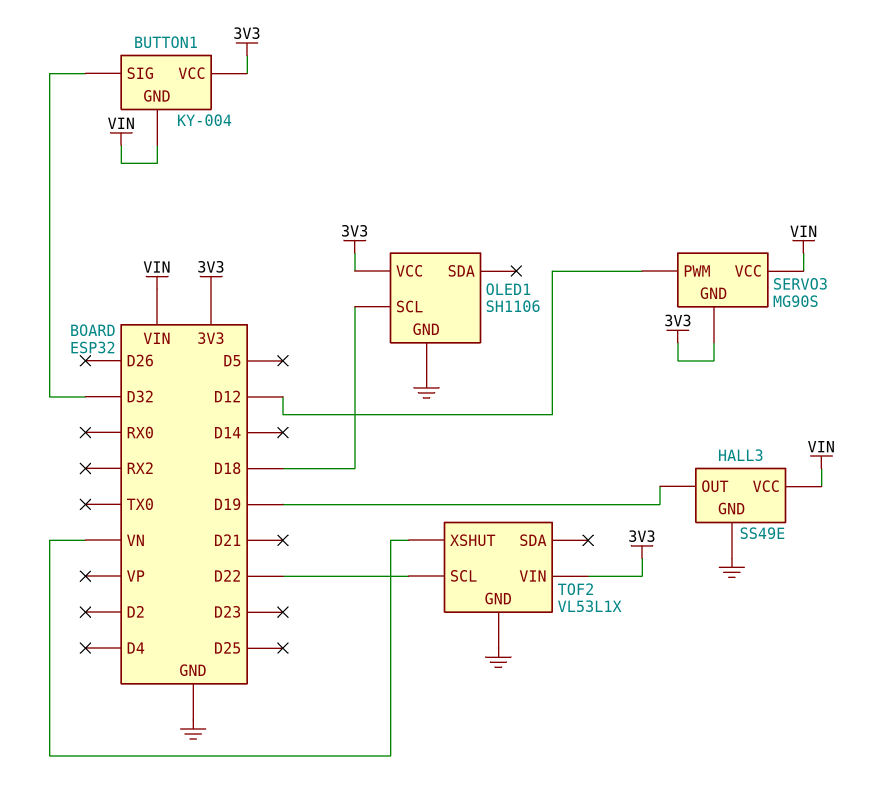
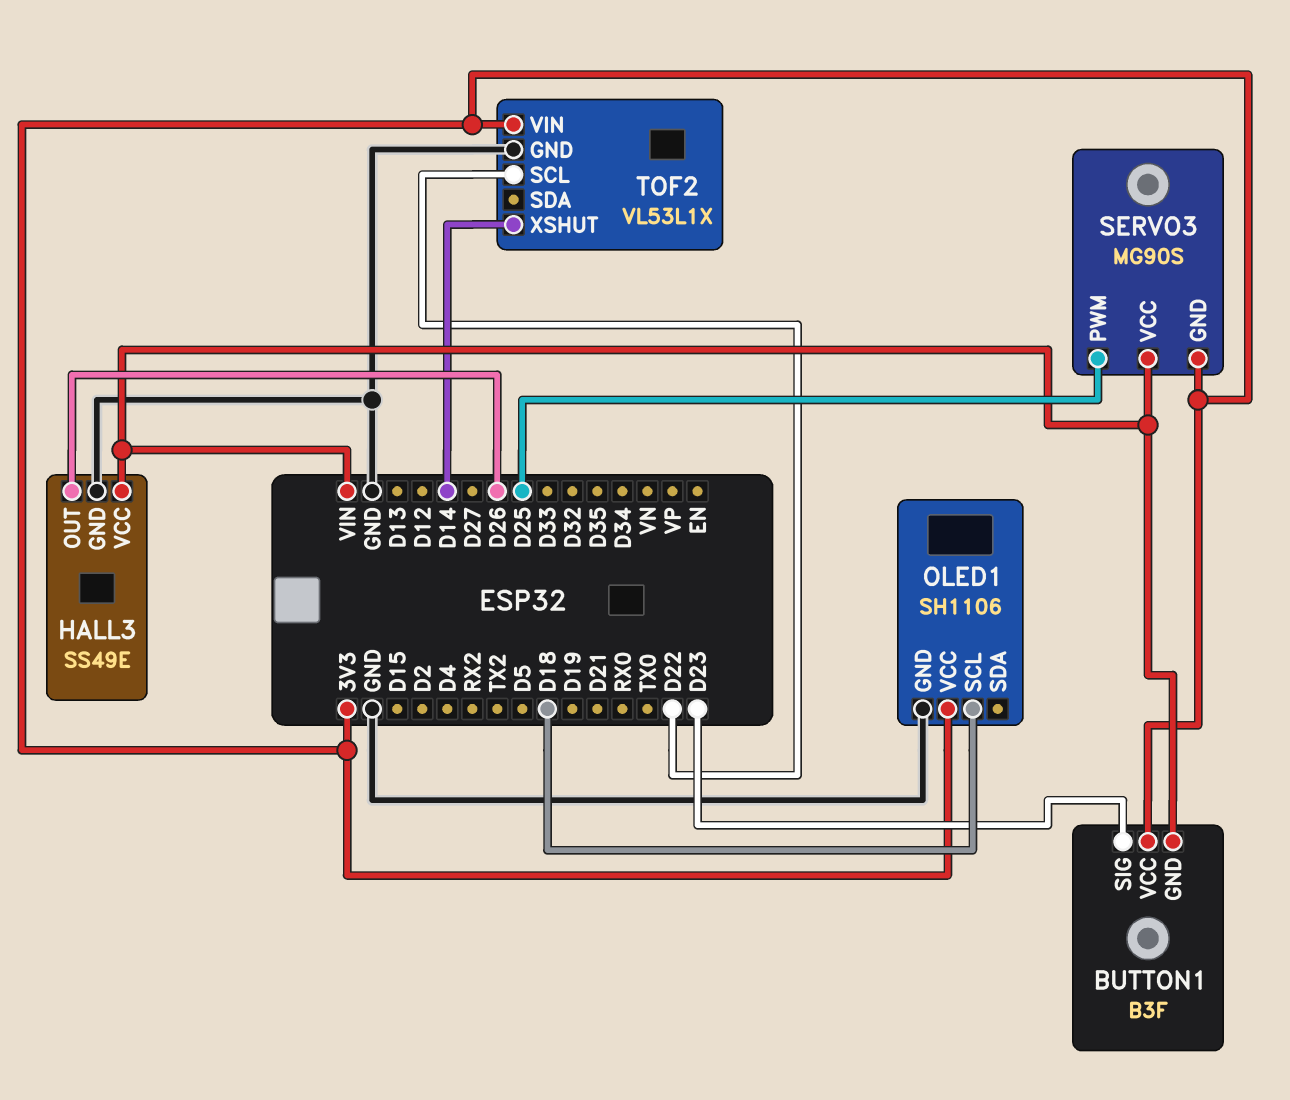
BUTTON1: KY-004 -> B3F
BUTTON1 pin SIG: D32 -> D23
HALL3 pin OUT: D19 -> D26
SERVO3 pin PWM: D12 -> D25
TOF2 pin XSHUT: VN -> D14

